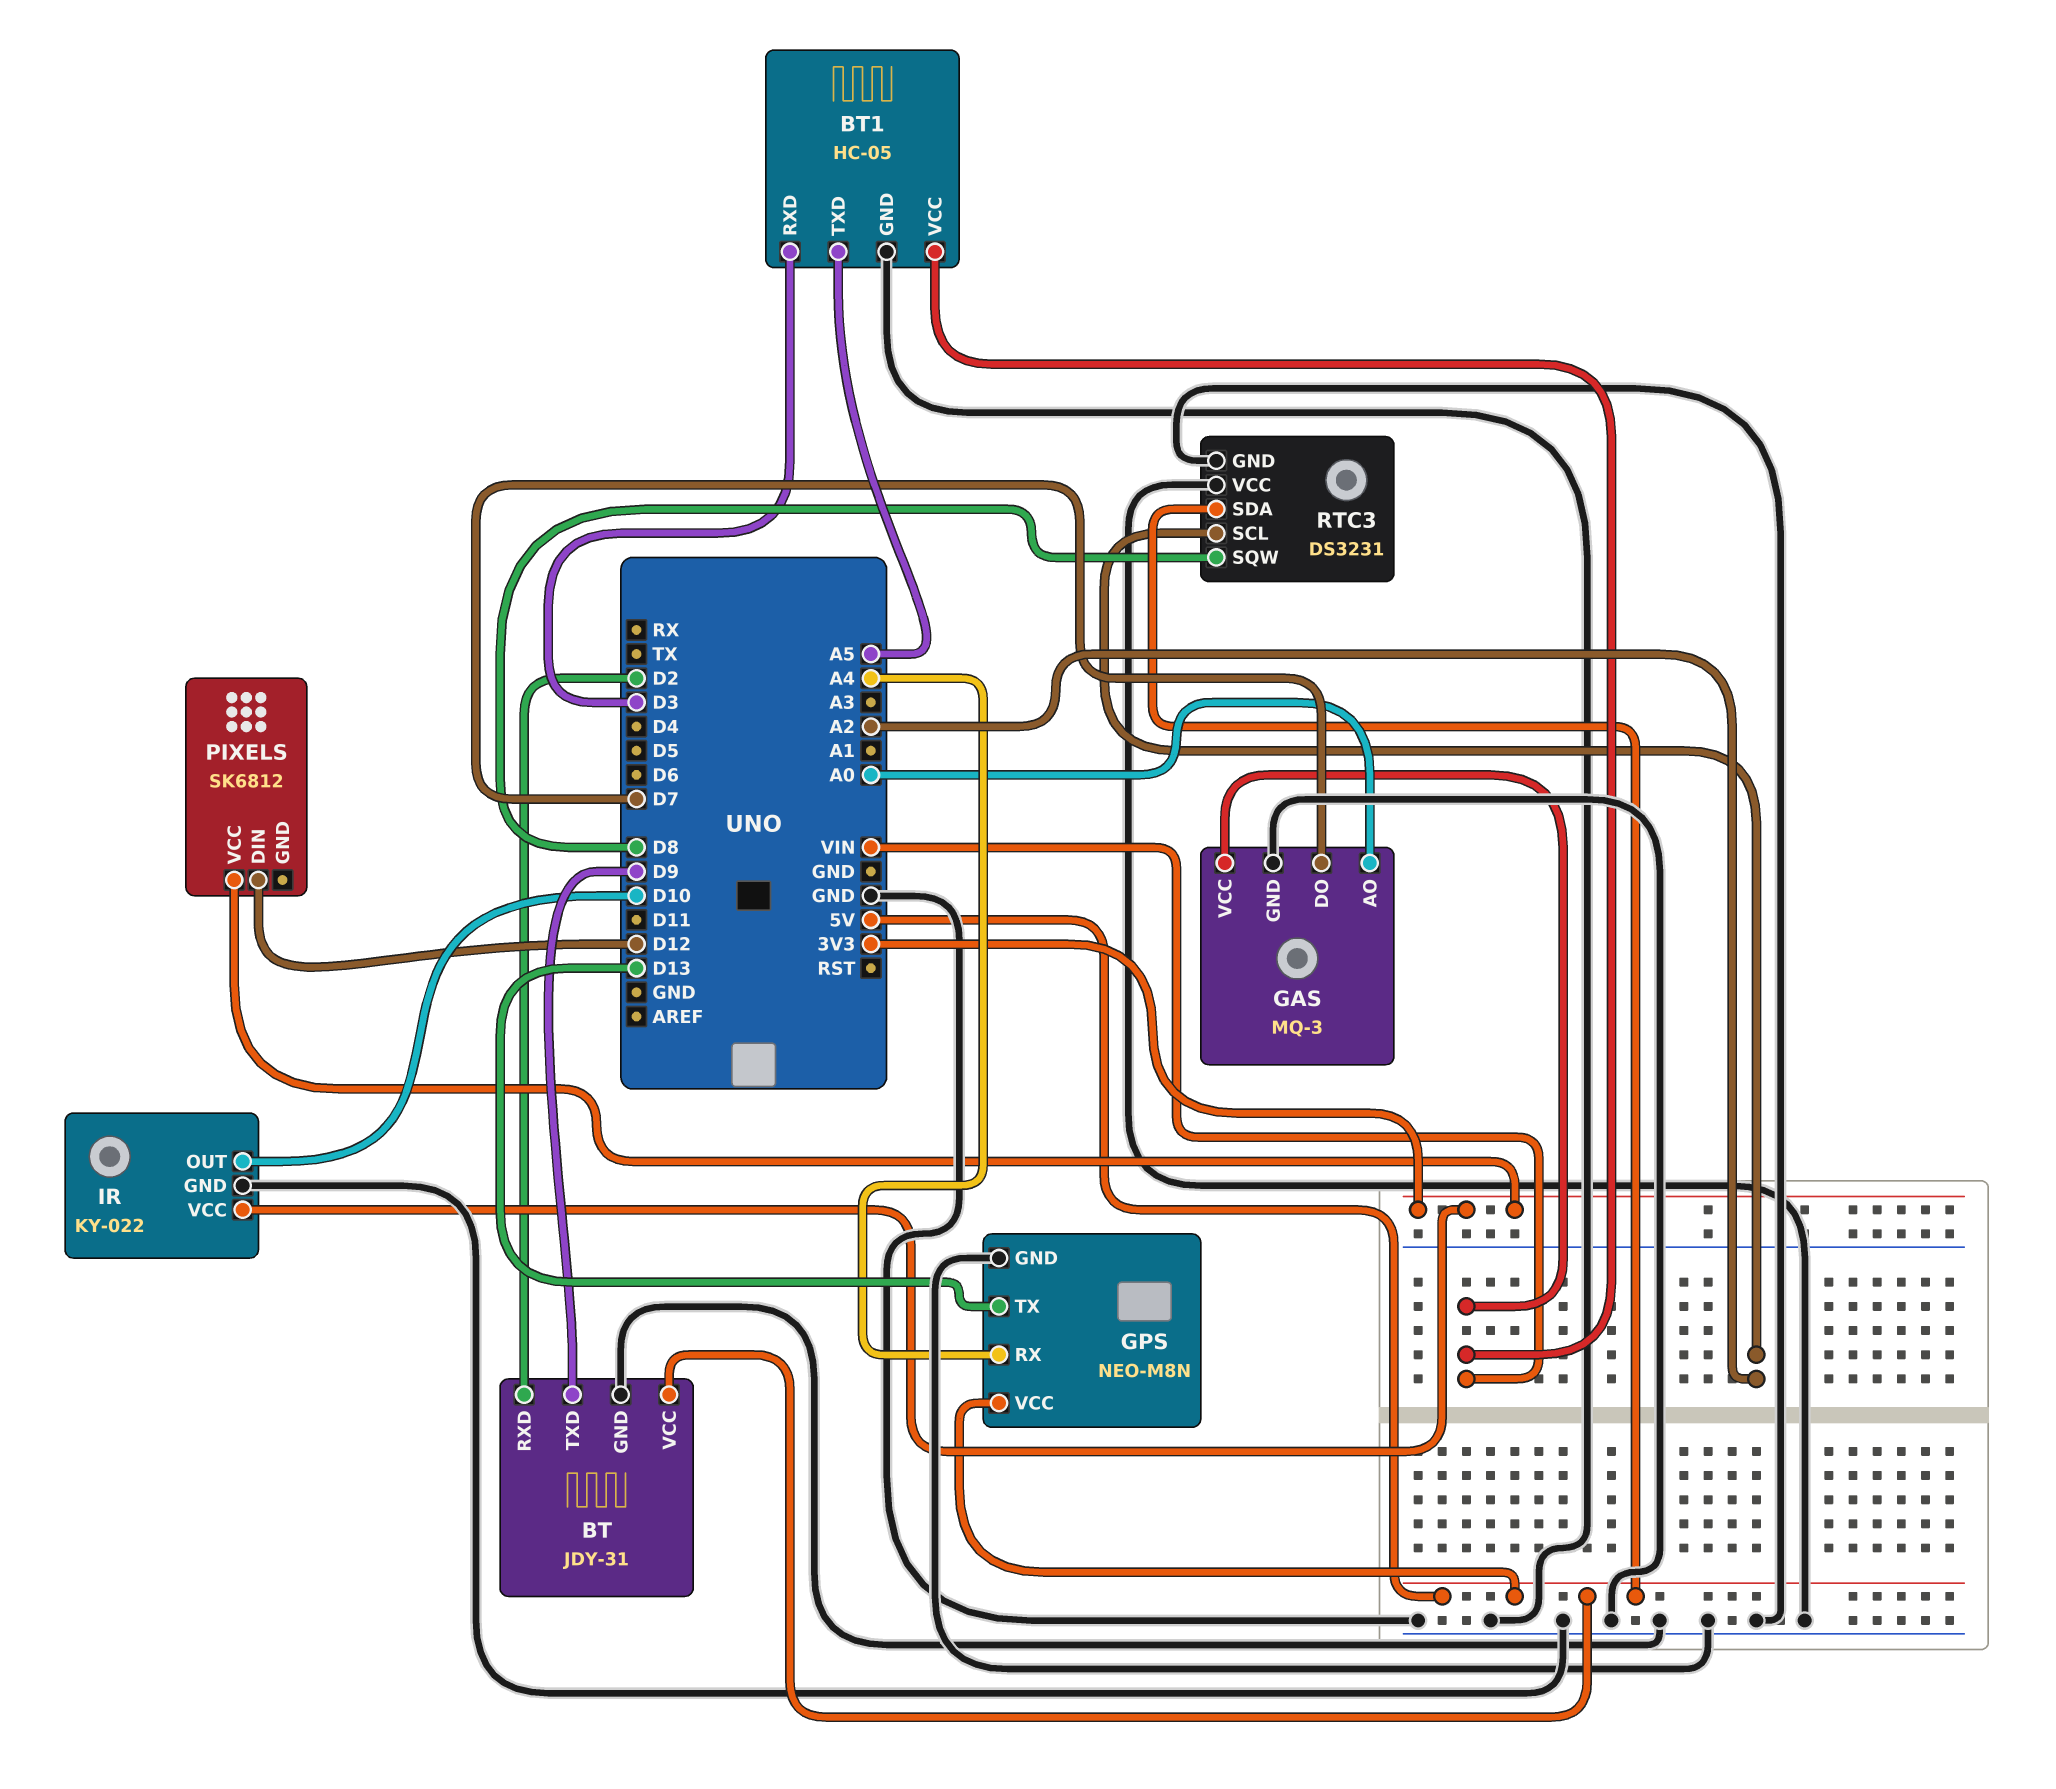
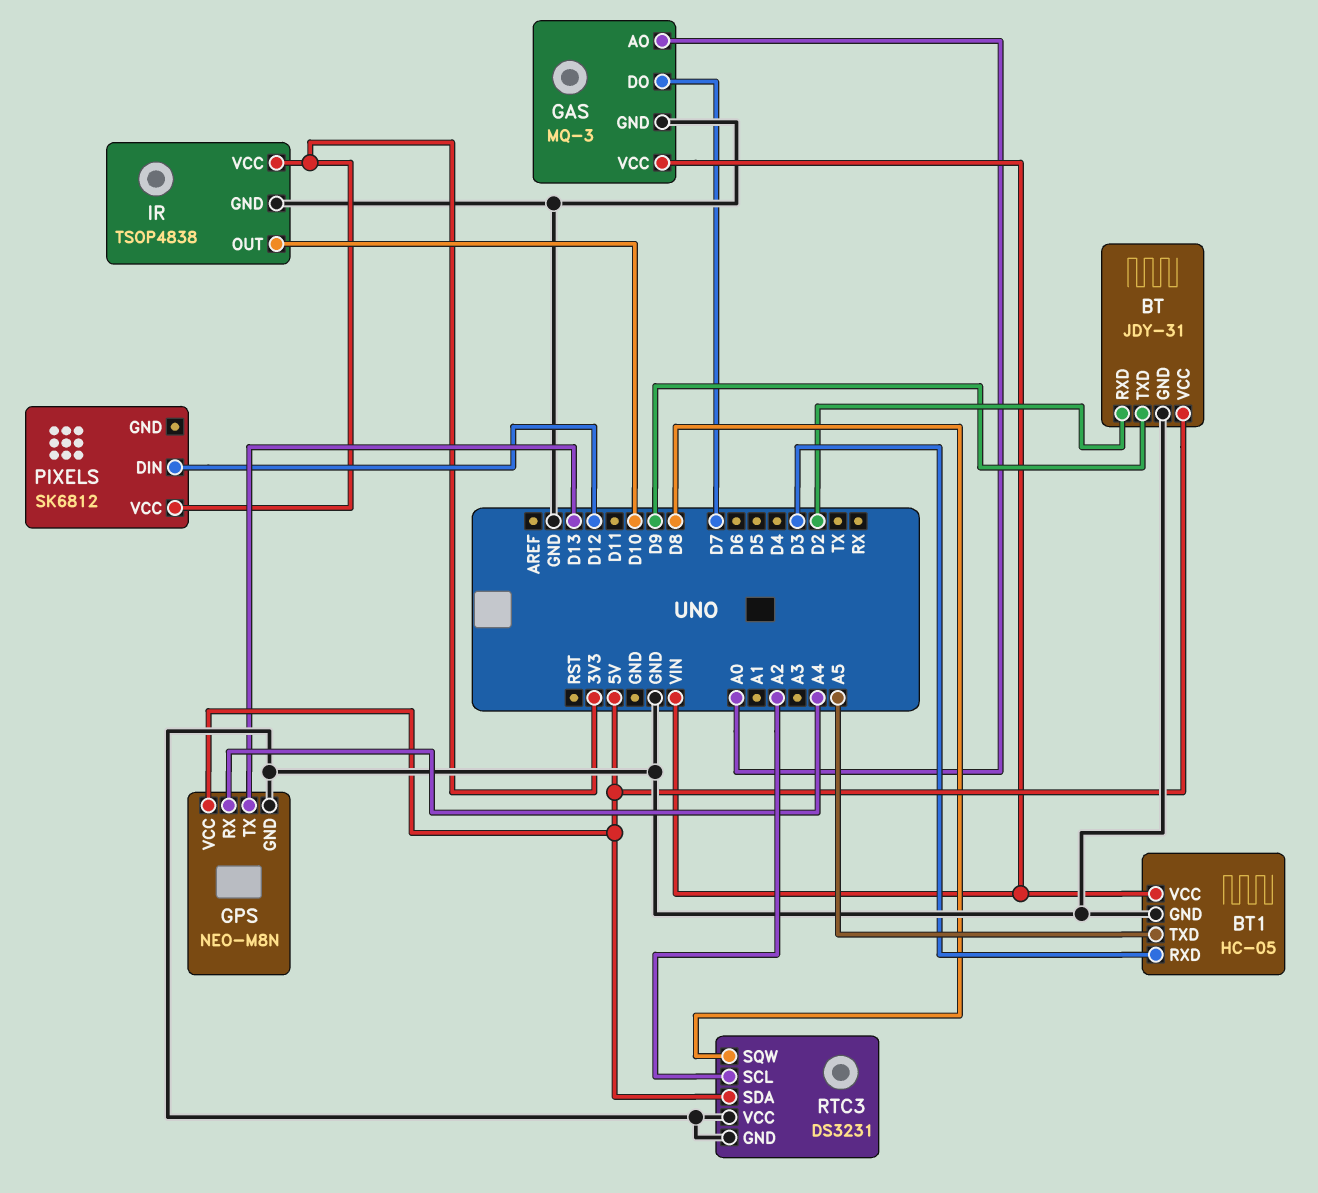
IR: KY-022 -> TSOP4838

